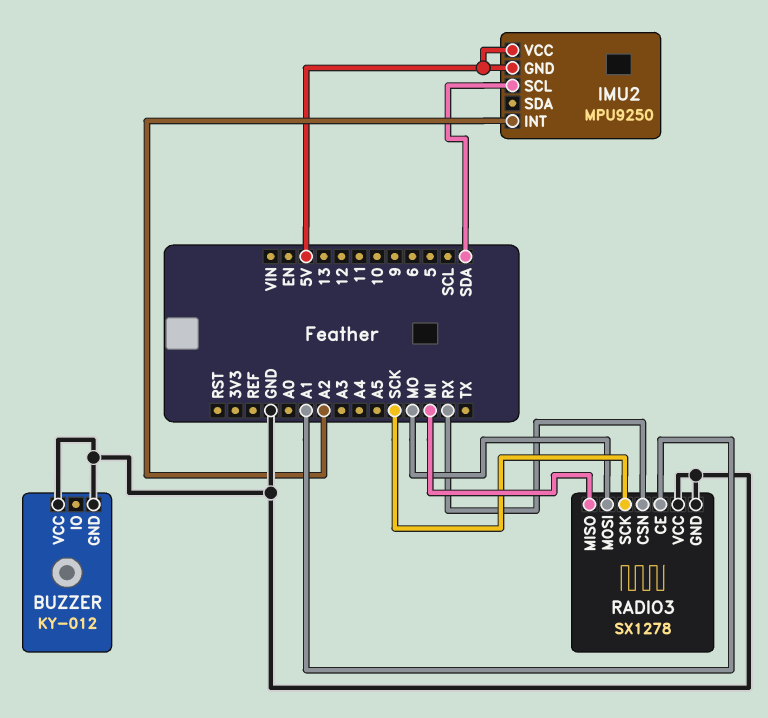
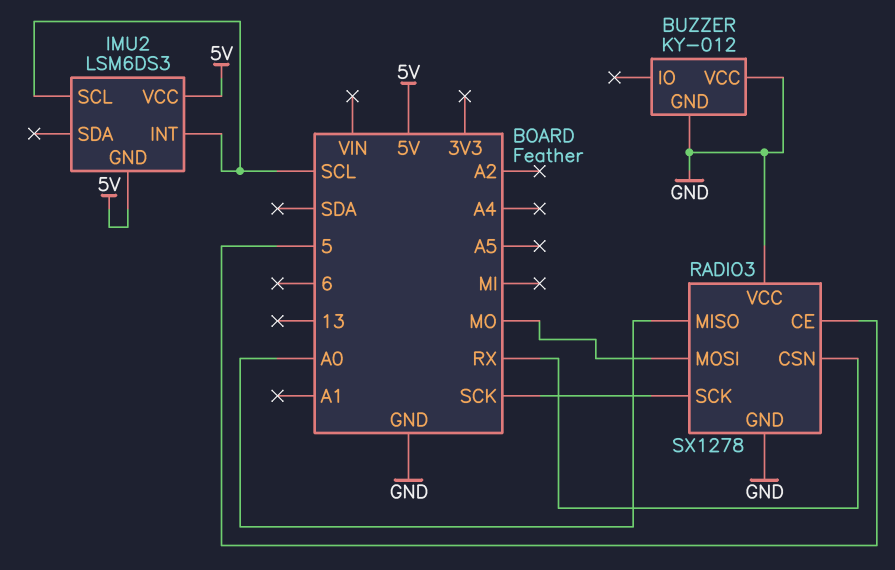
IMU2: MPU9250 -> LSM6DS3
IMU2 pin INT: A2 -> SCL
IMU2 pin SCL: SDA -> SCL
RADIO3 pin CE: A1 -> 5
RADIO3 pin MISO: MI -> A0

